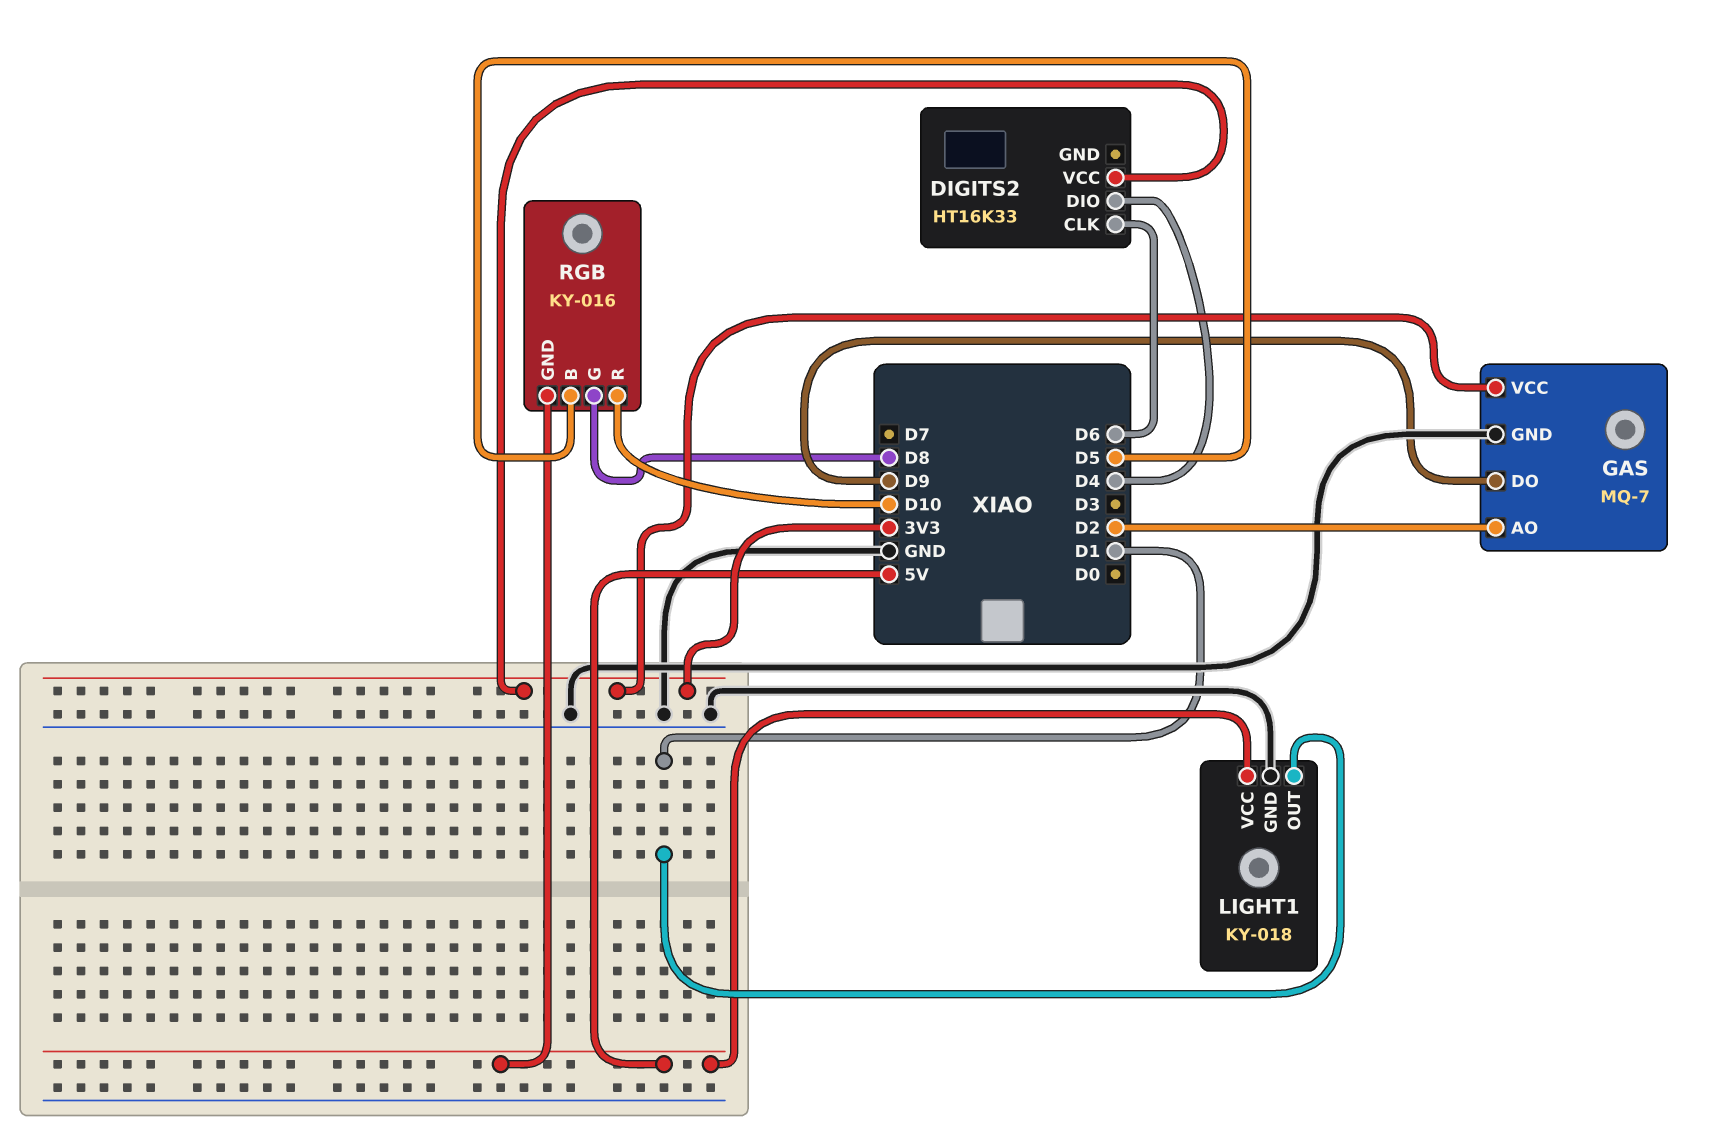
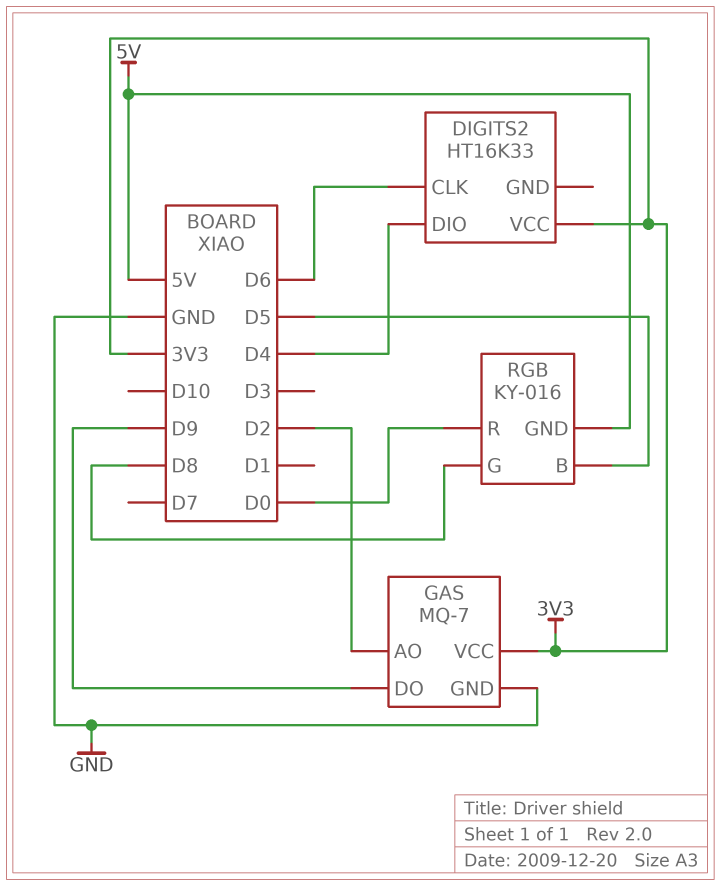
LIGHT1: KY-018 -> none
LIGHT1 pin GND: GND -> none
LIGHT1 pin OUT: D1 -> none
LIGHT1 pin VCC: 5V -> none
RGB pin R: D10 -> D0

